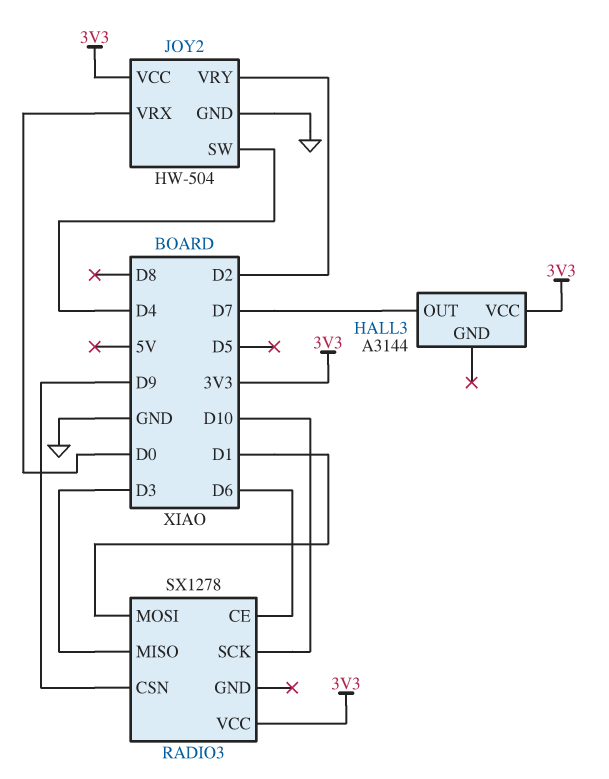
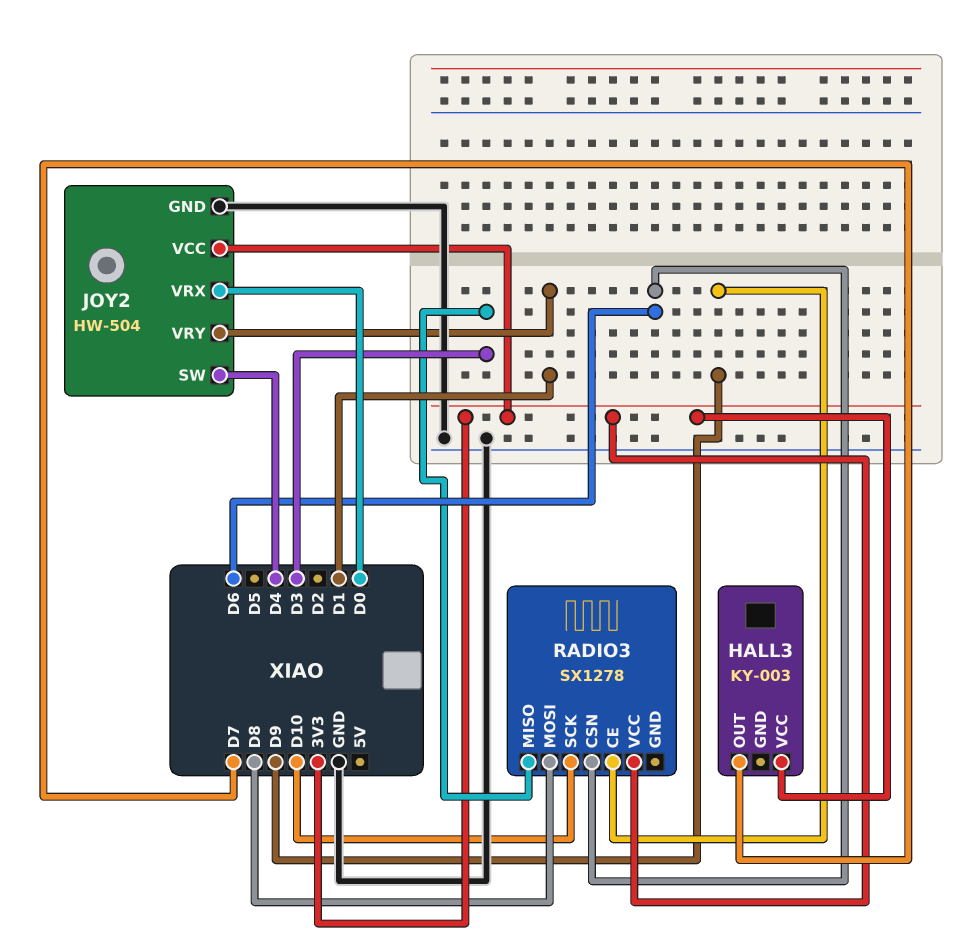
HALL3: A3144 -> KY-003
JOY2 pin VRY: D2 -> D1
RADIO3 pin CE: D6 -> D9
RADIO3 pin CSN: D9 -> D6
RADIO3 pin MOSI: D1 -> D8

